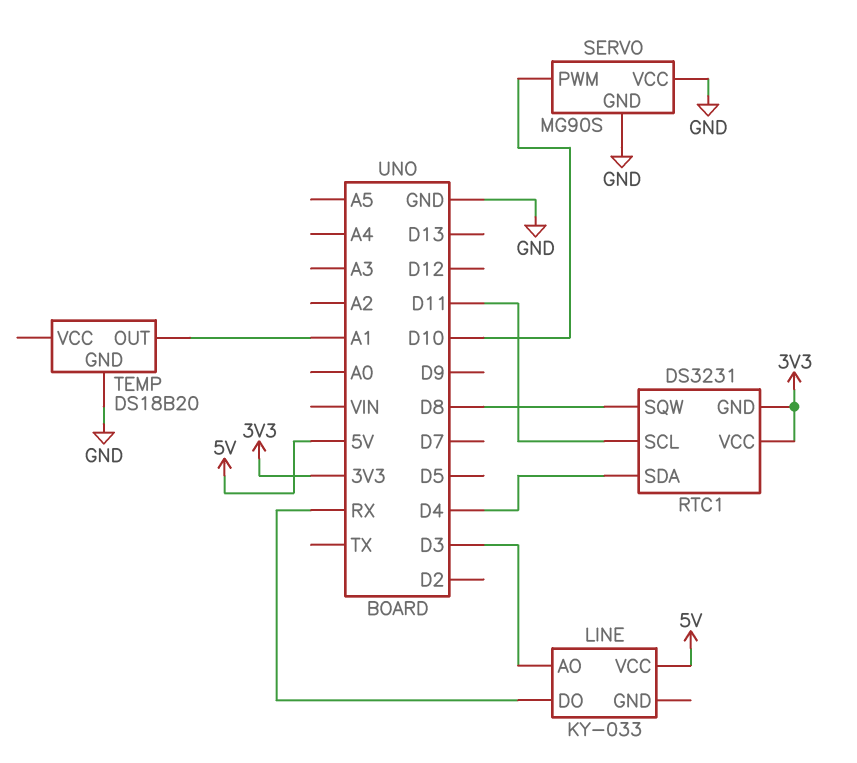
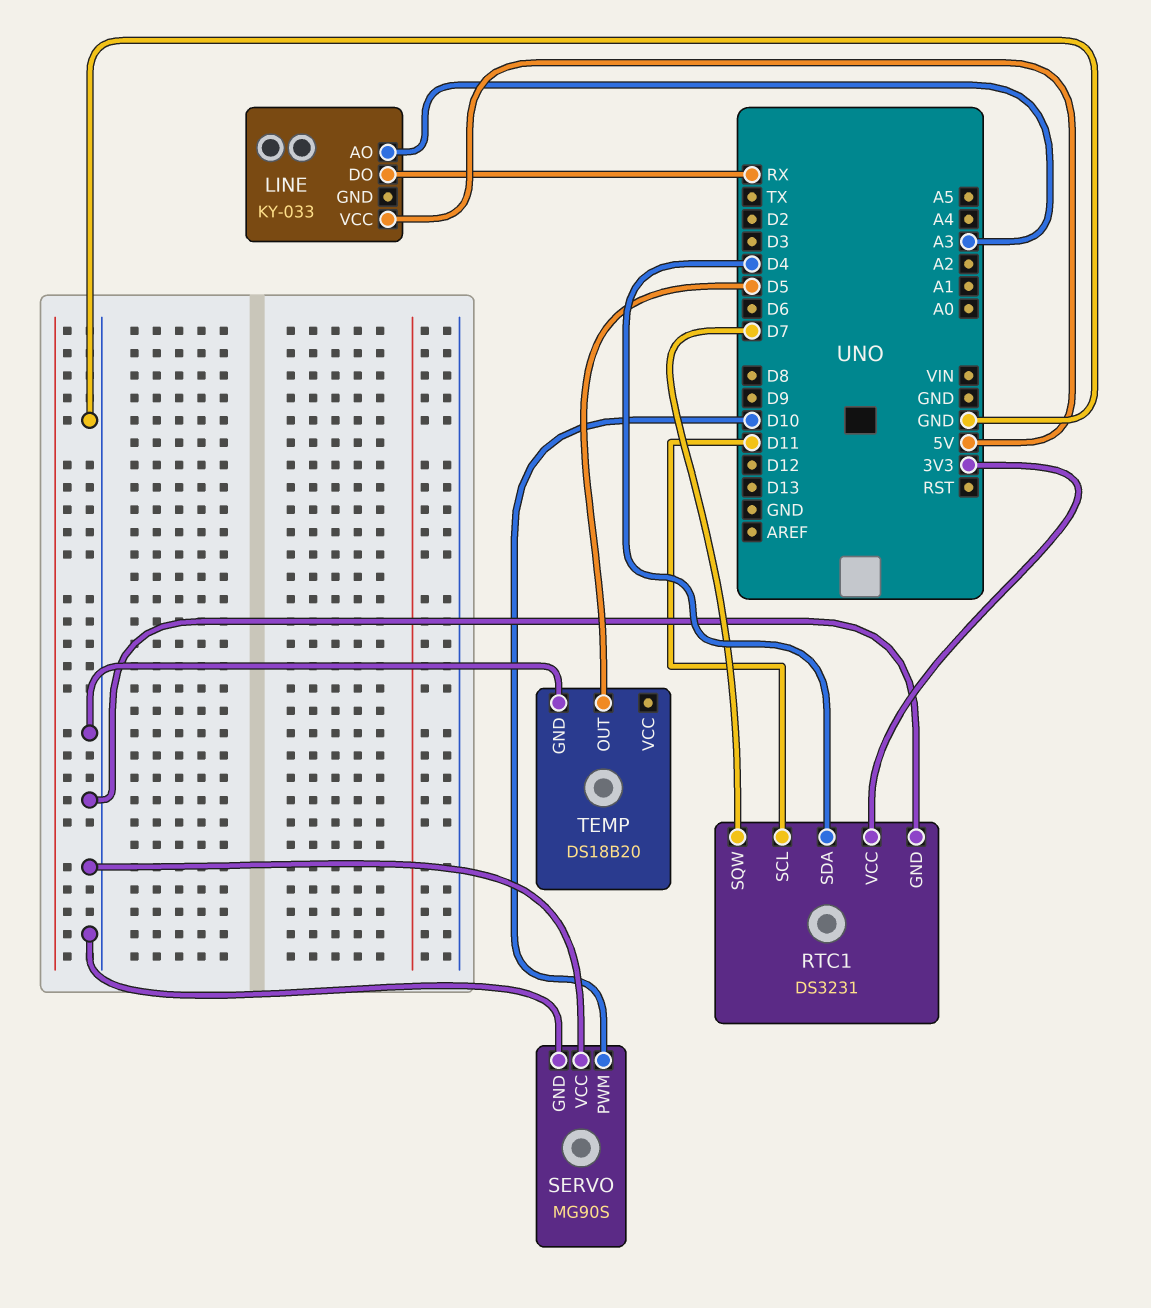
LINE pin AO: D3 -> A3
RTC1 pin GND: 3V3 -> GND
RTC1 pin SQW: D8 -> D7
TEMP pin OUT: A1 -> D5

